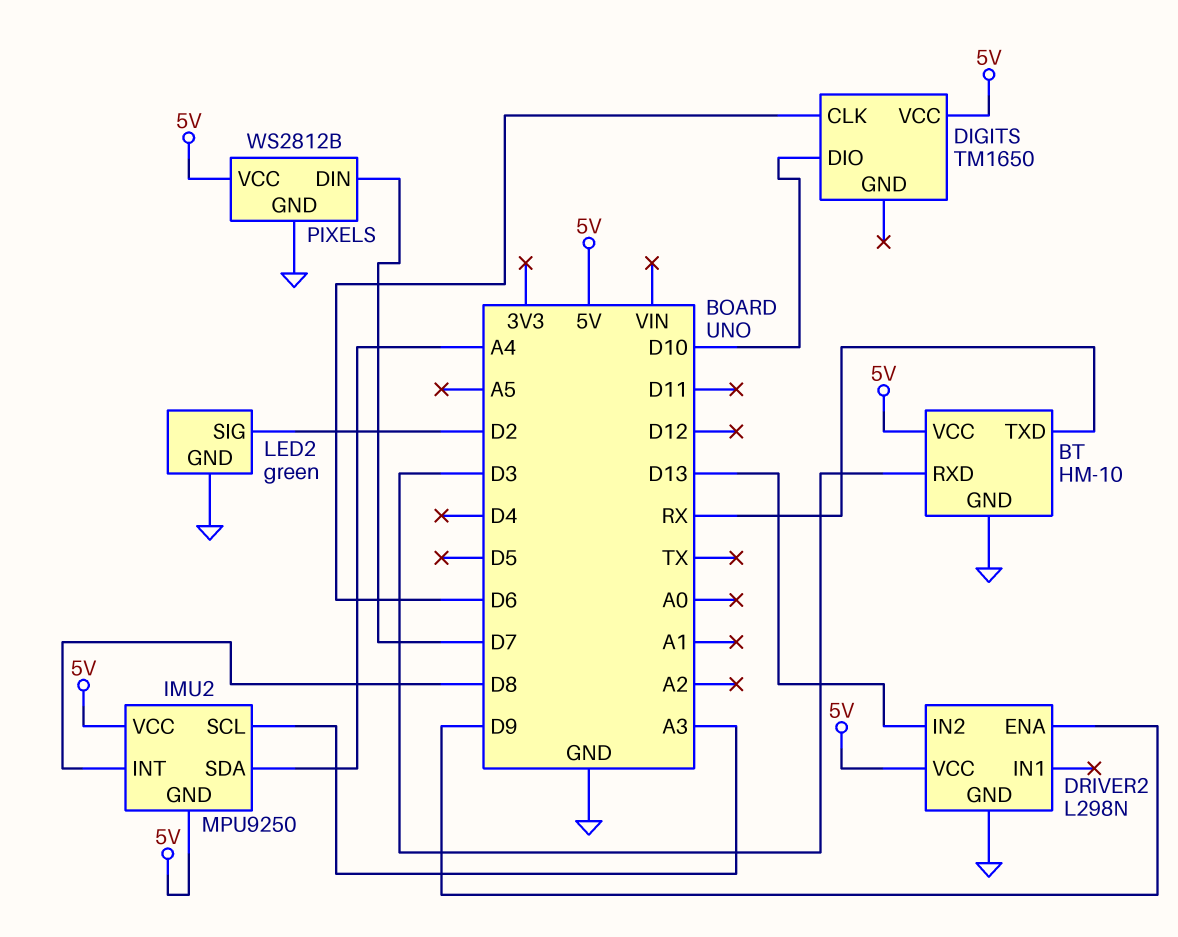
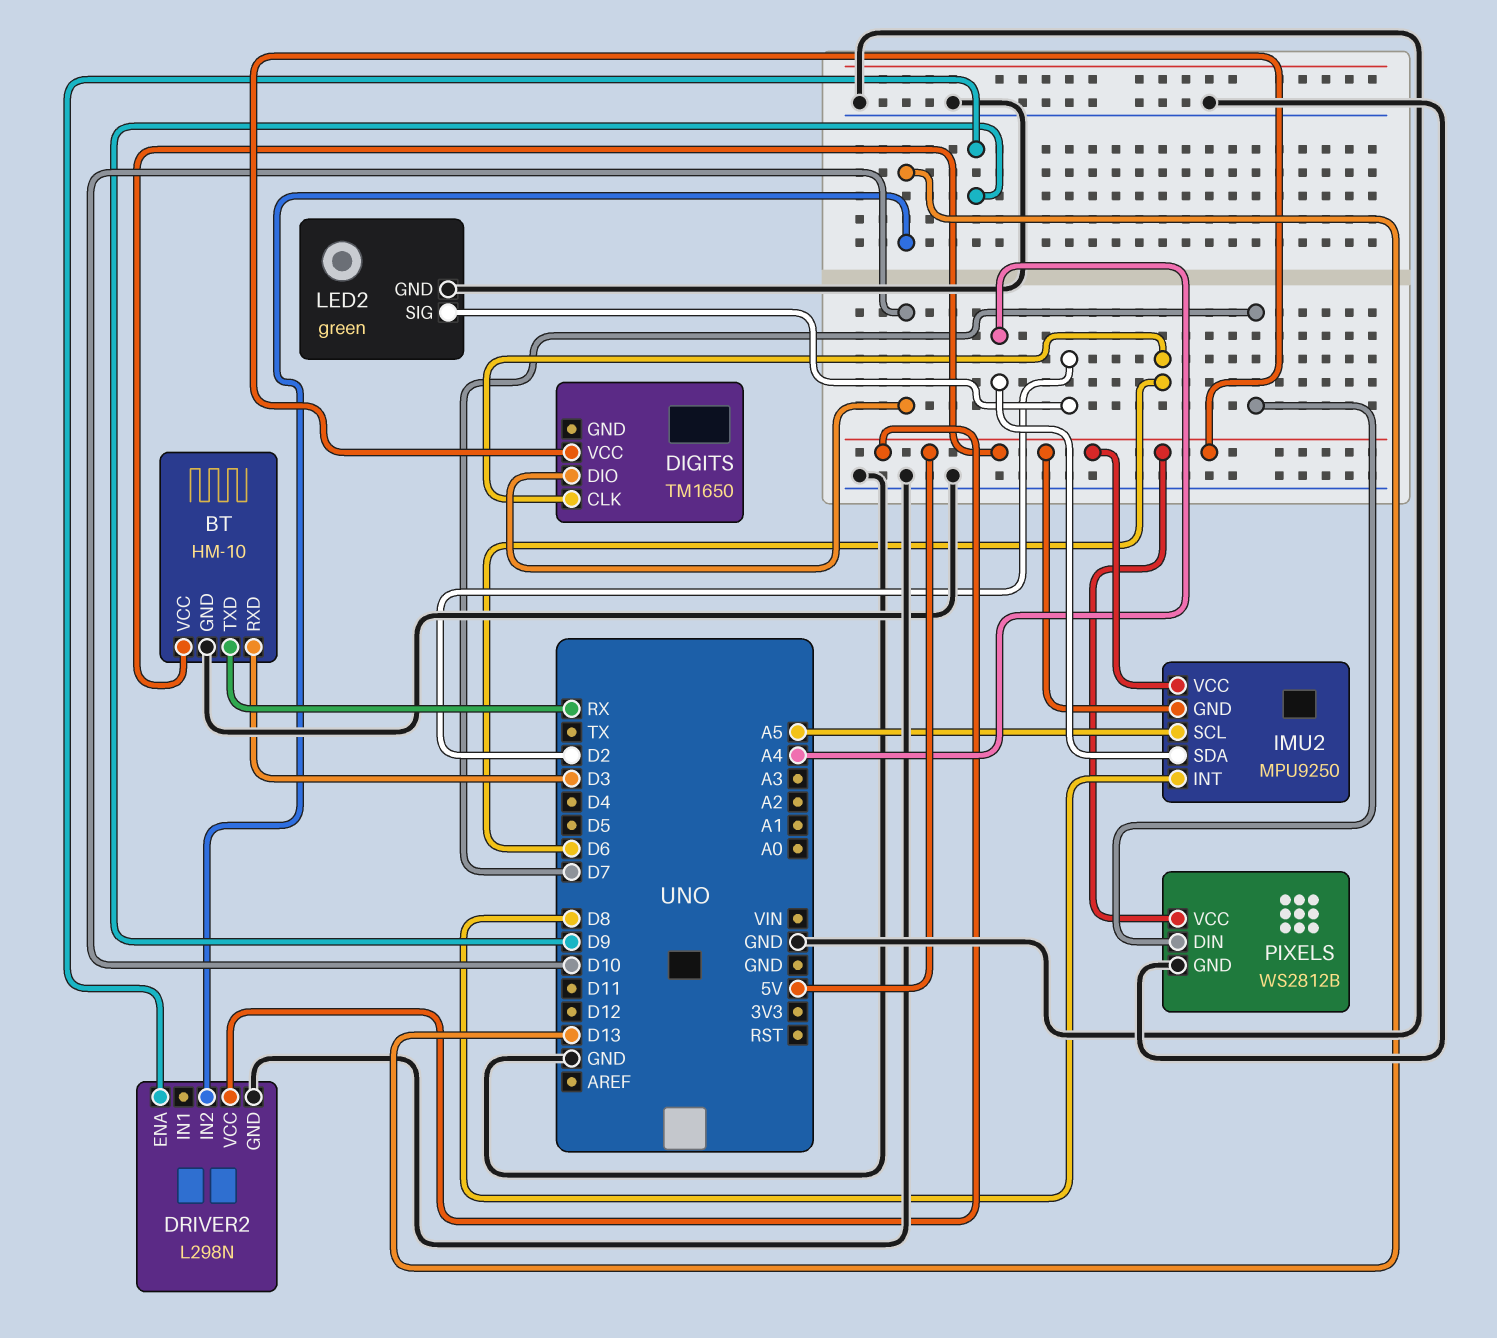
IMU2 pin SCL: A3 -> A5

